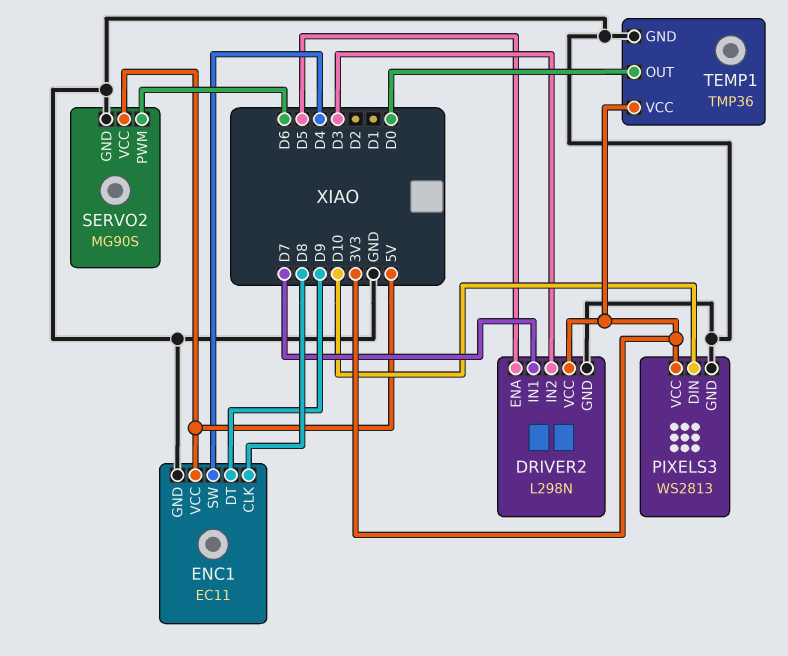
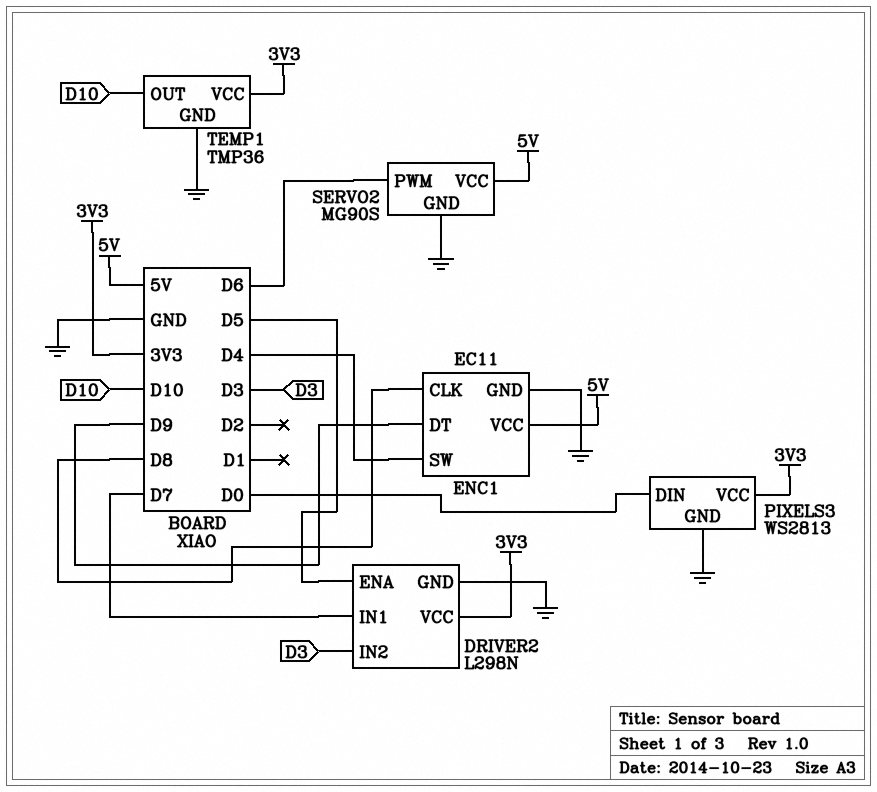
PIXELS3 pin DIN: D10 -> D0
TEMP1 pin OUT: D0 -> D10

